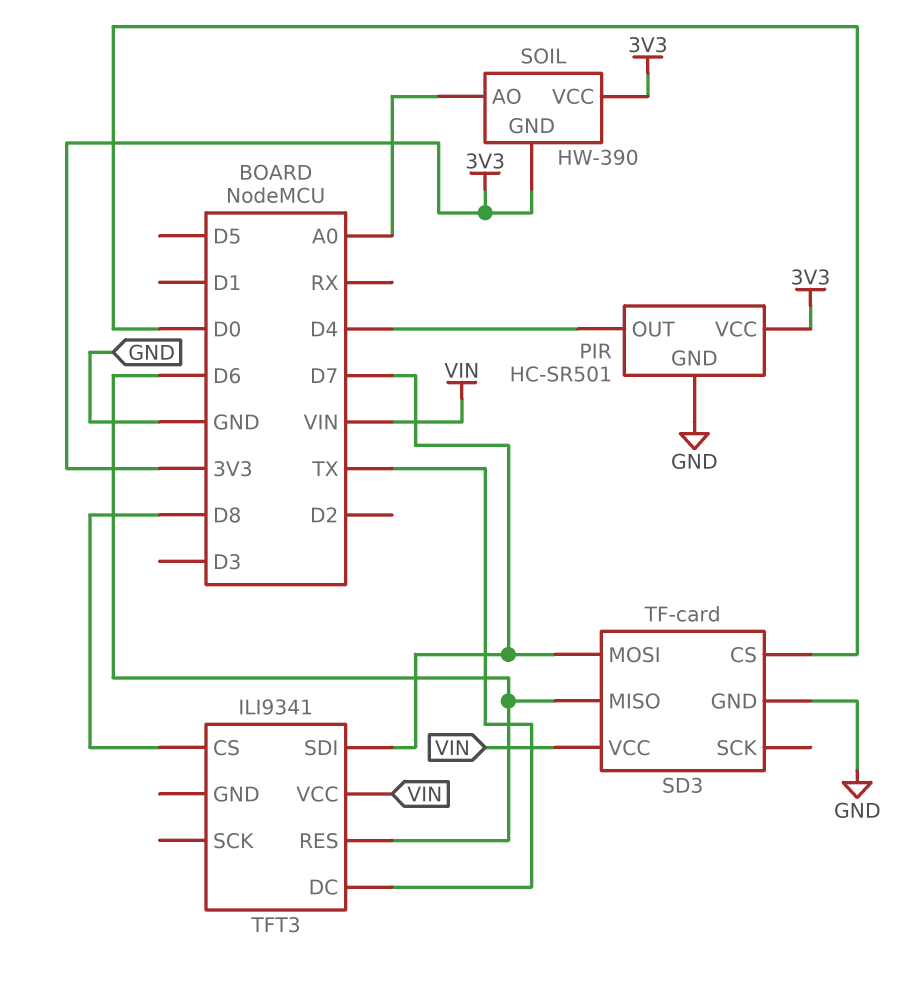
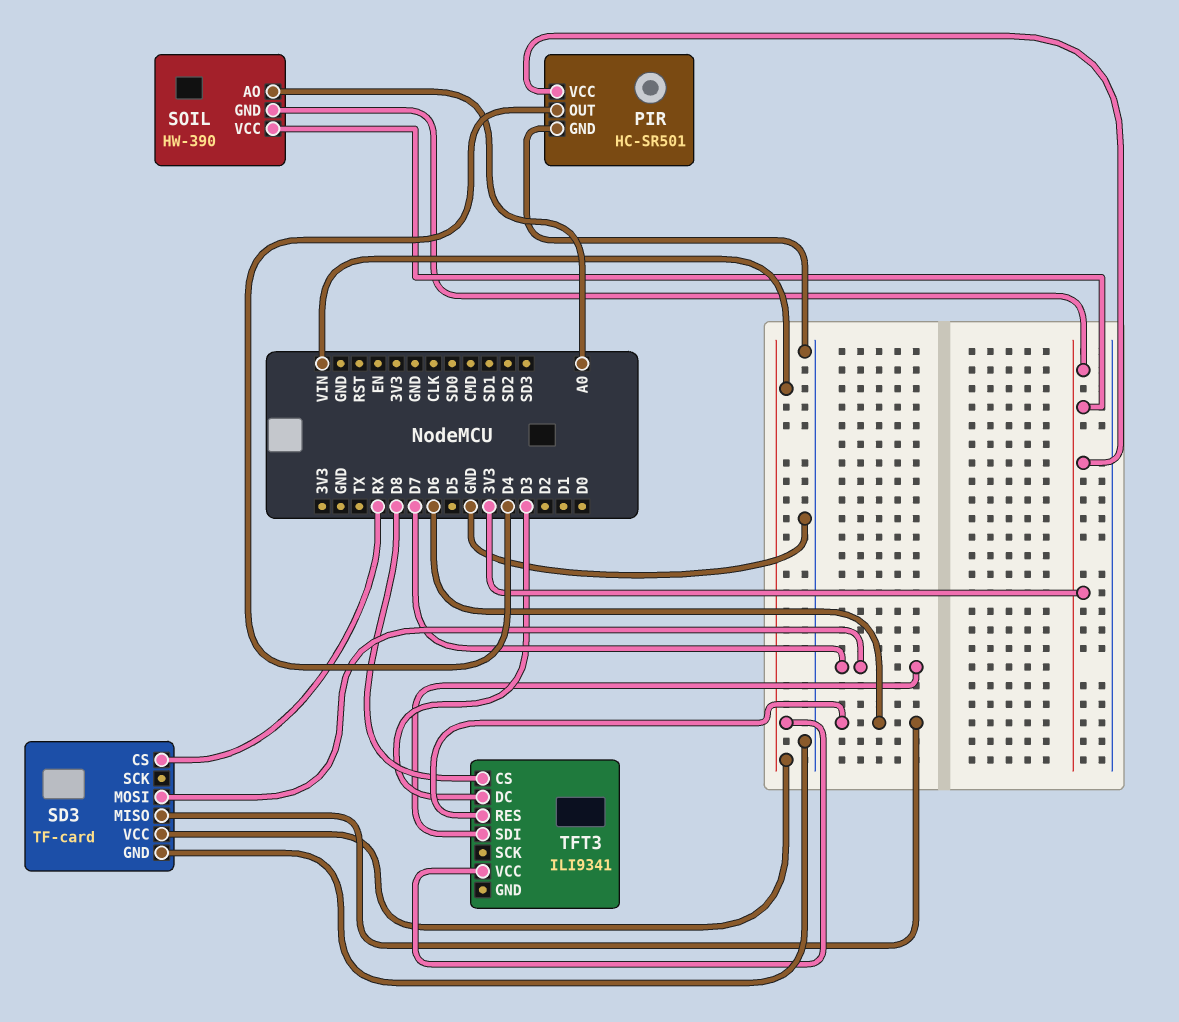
SD3 pin CS: D0 -> RX
TFT3 pin DC: TX -> D3

